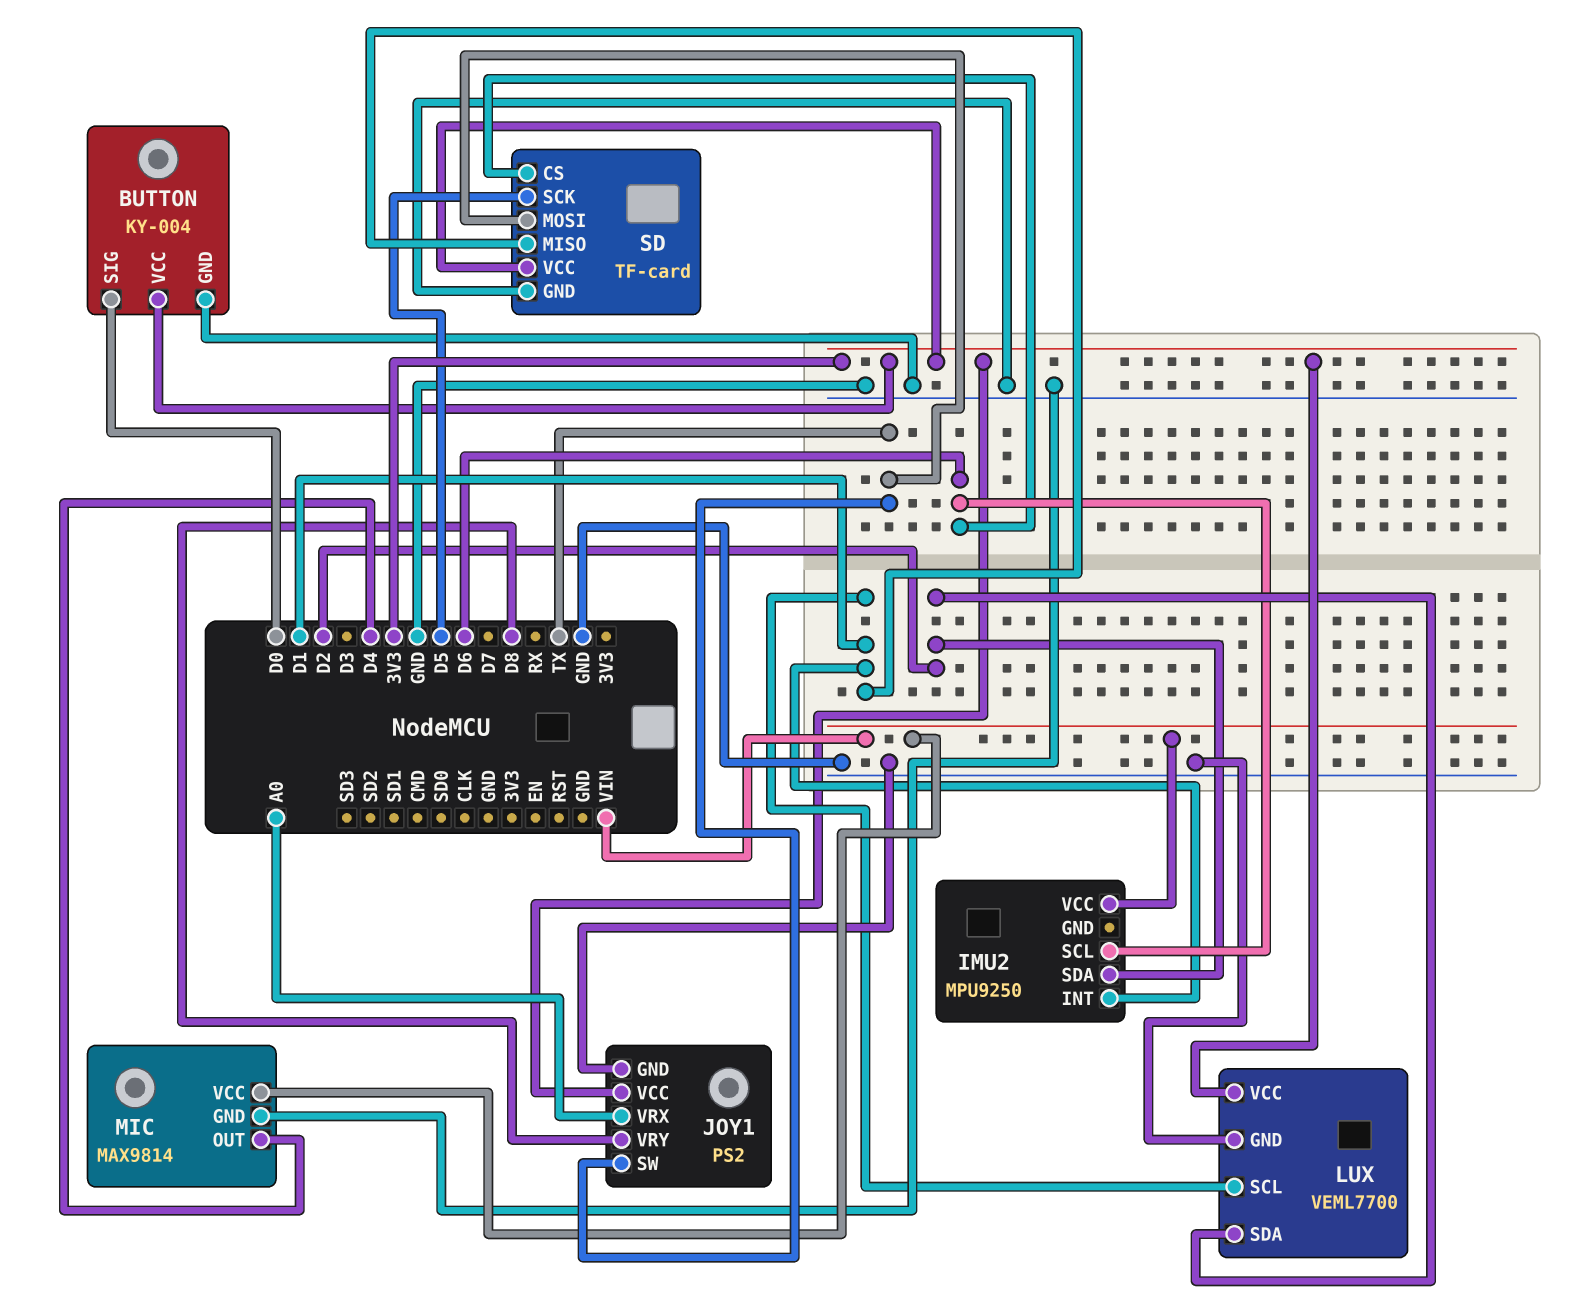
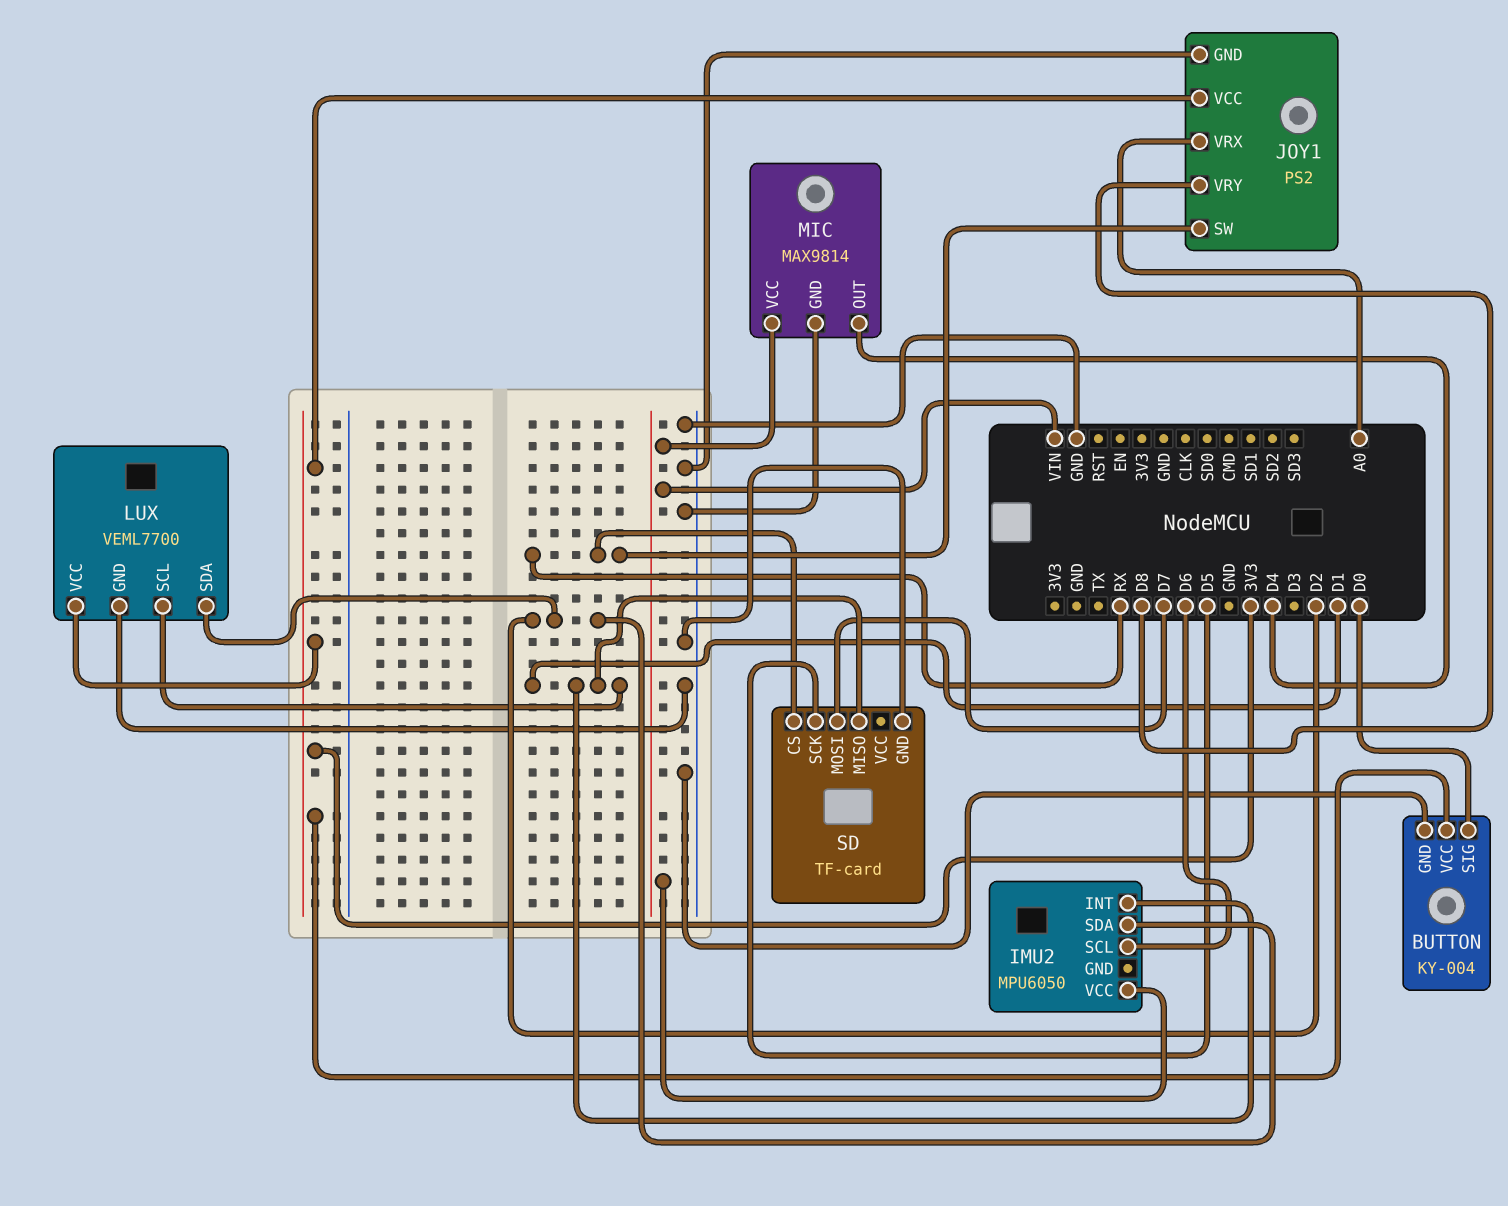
IMU2: MPU9250 -> MPU6050
JOY1 pin SW: TX -> RX
SD pin CS: D6 -> RX
SD pin MOSI: TX -> D7
SD pin VCC: 3V3 -> none

